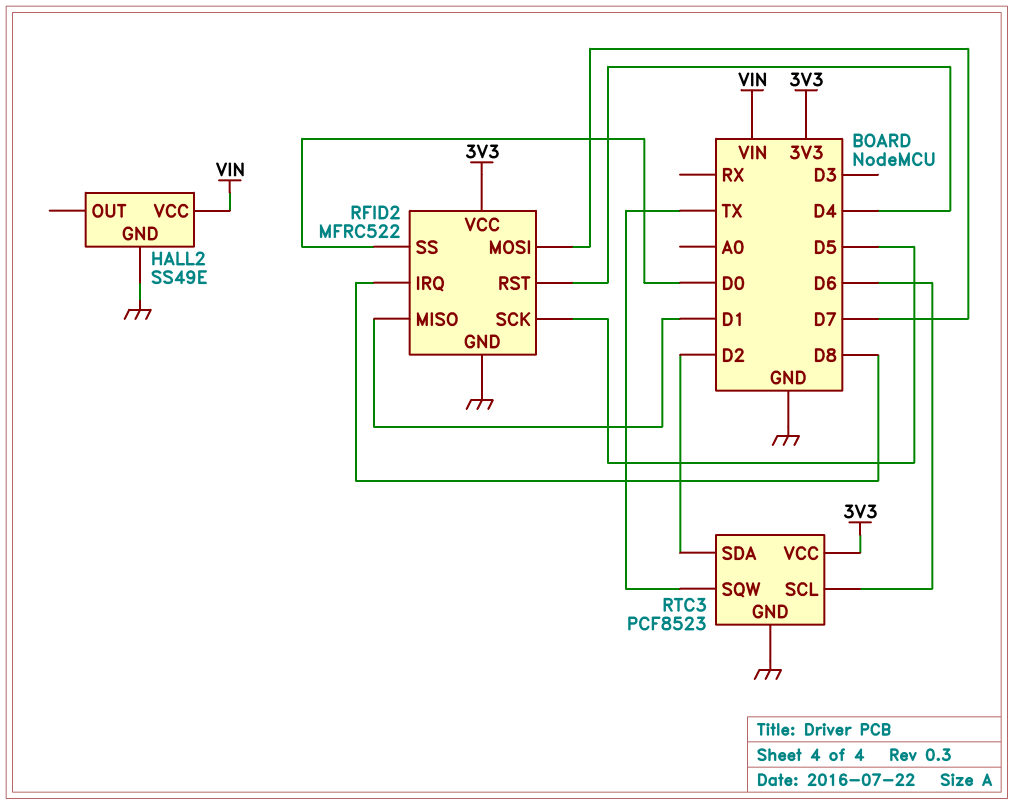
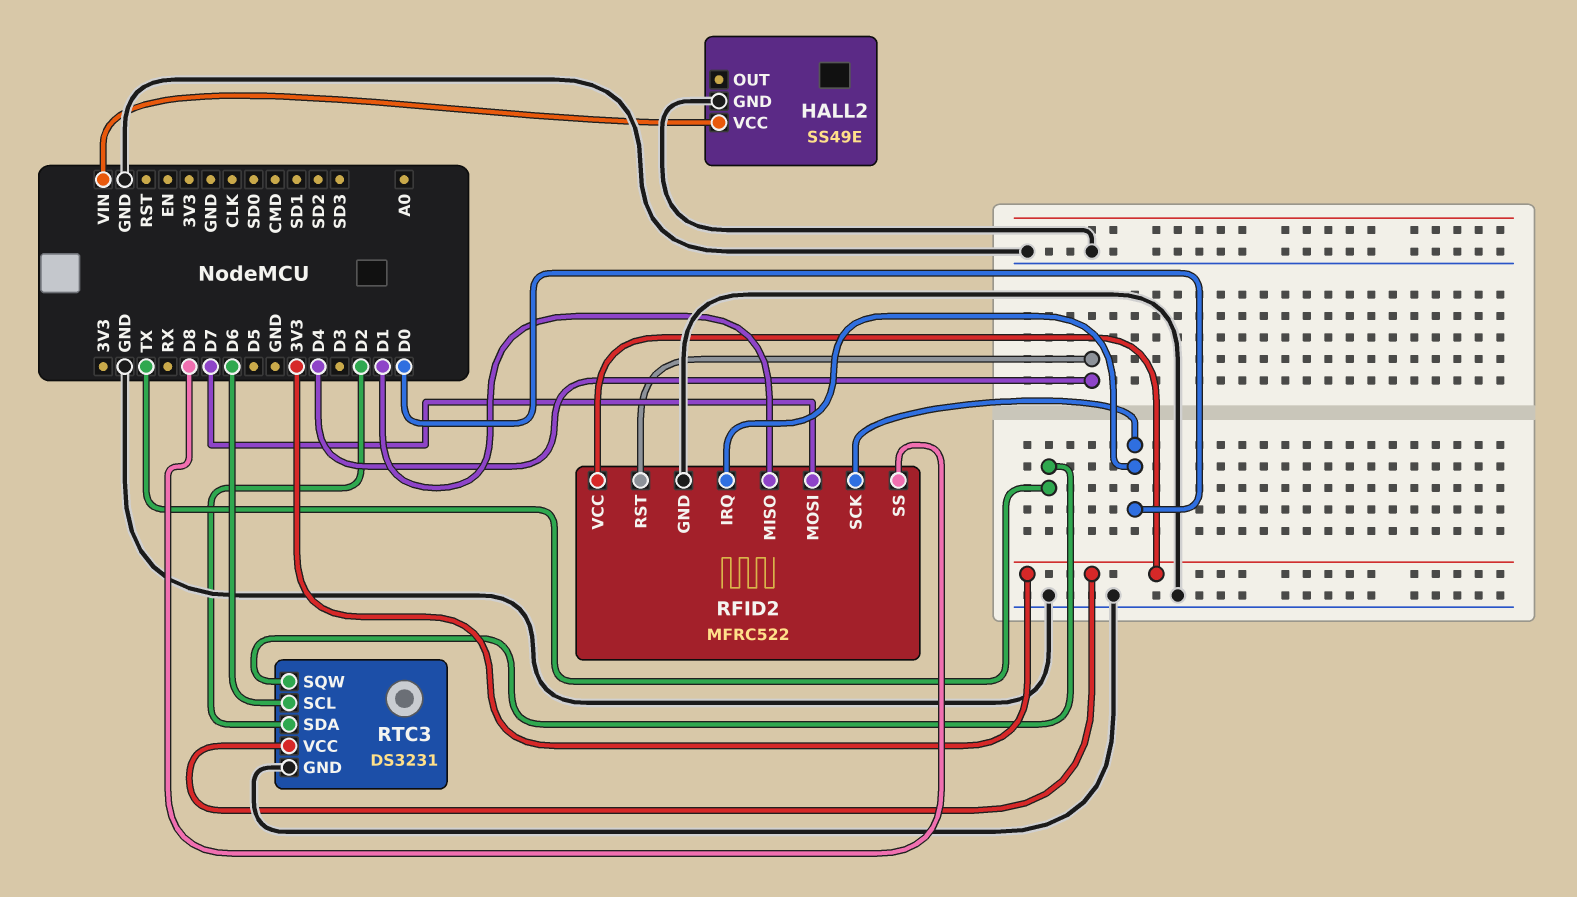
RFID2 pin IRQ: D8 -> D0
RFID2 pin SCK: D5 -> D0
RFID2 pin SS: D0 -> D8
RTC3: PCF8523 -> DS3231

